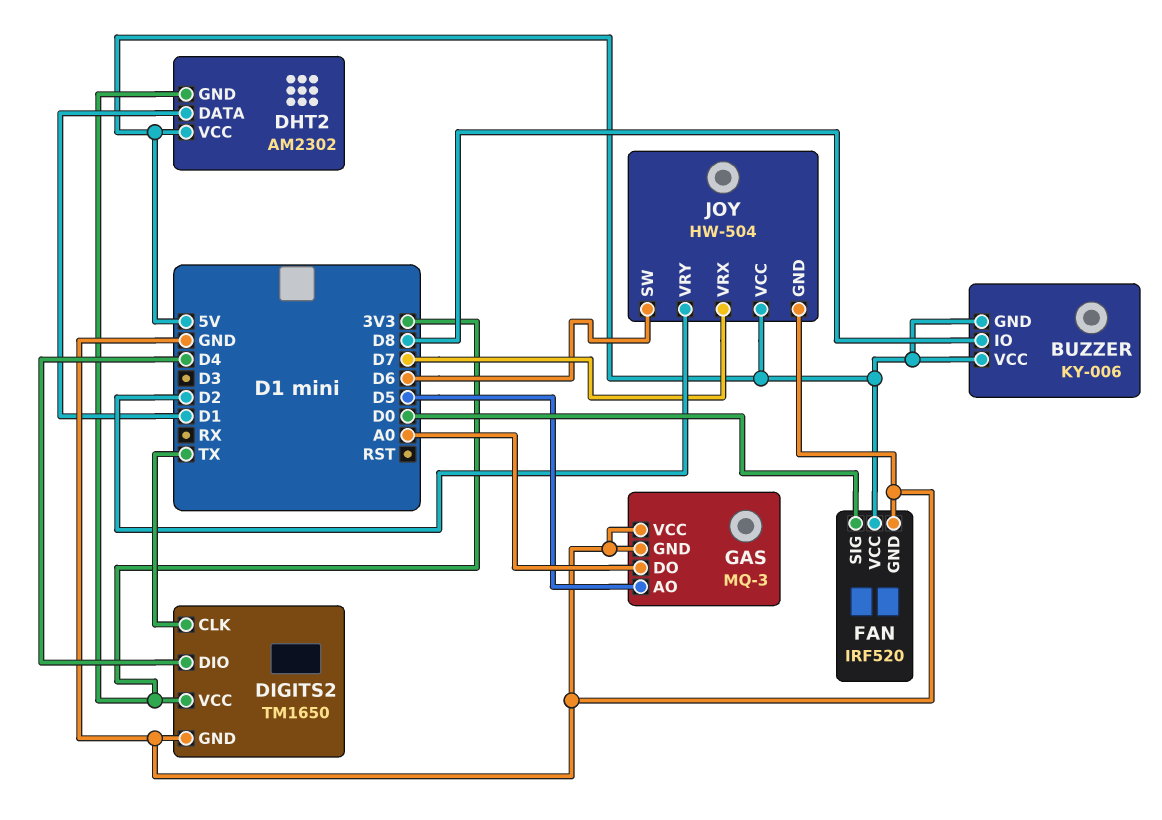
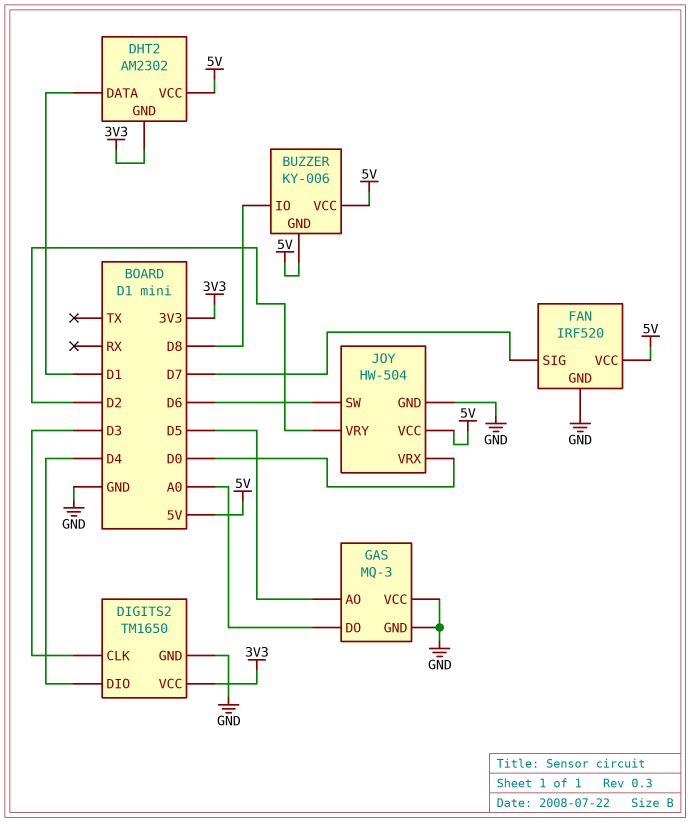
DIGITS2 pin CLK: TX -> D3
FAN pin SIG: D0 -> D7
JOY pin VRX: D7 -> D0

